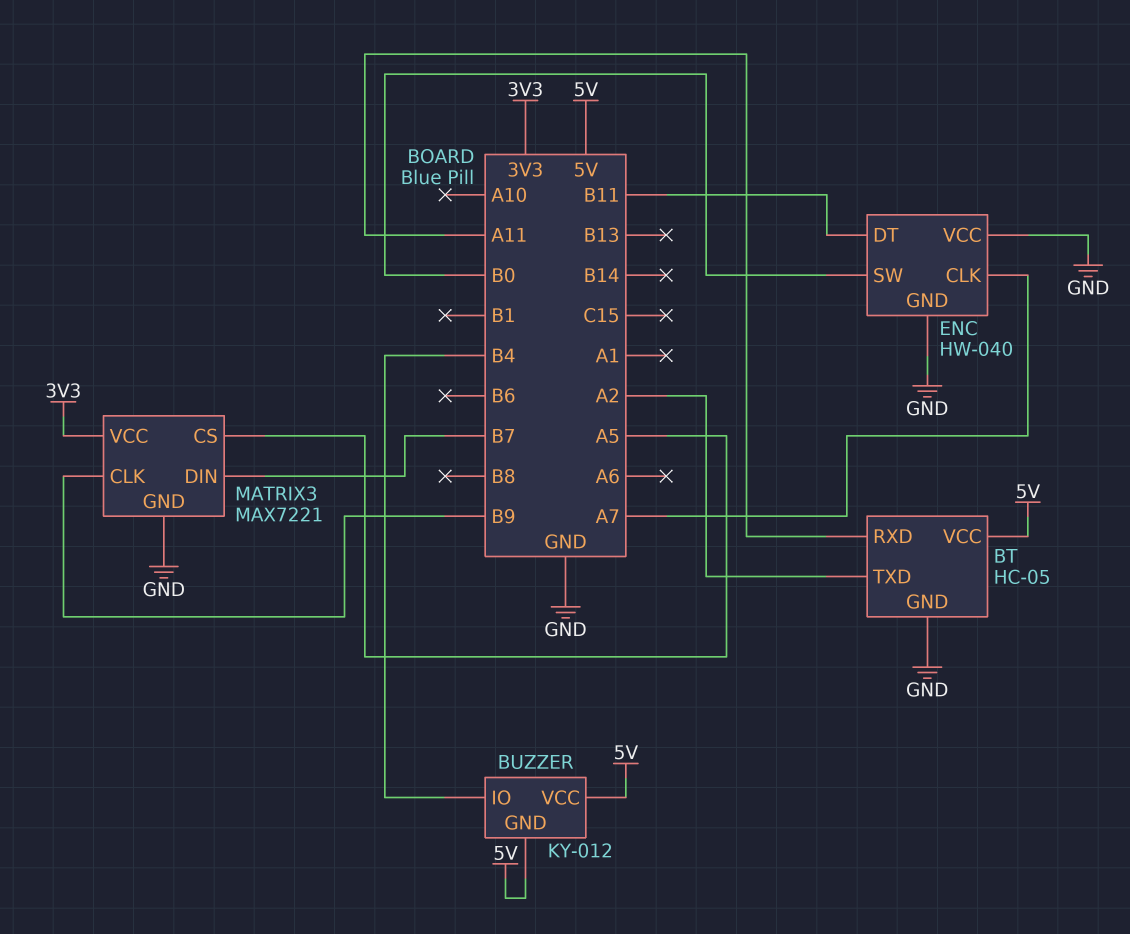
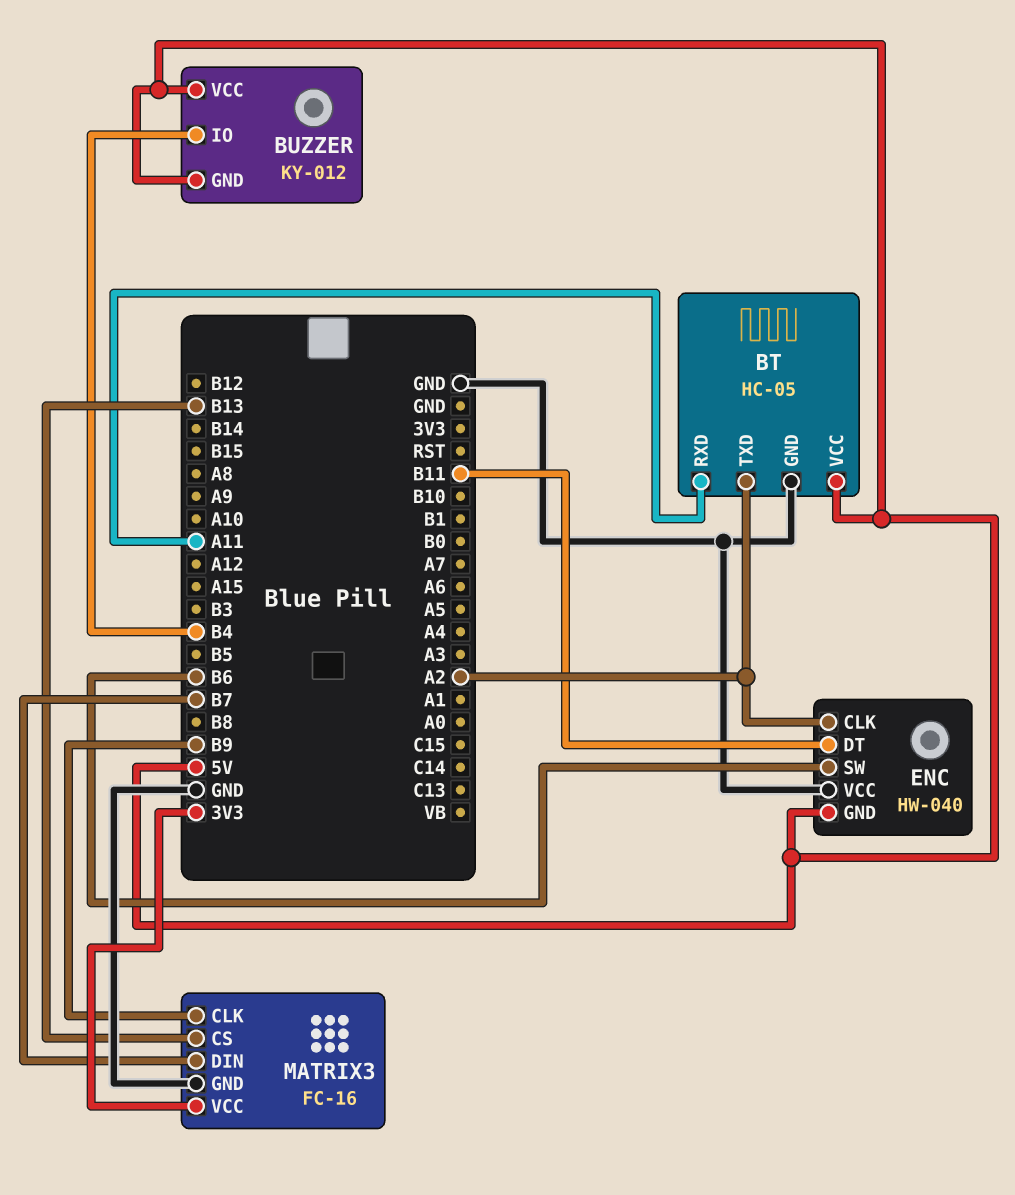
ENC pin CLK: A7 -> A2
ENC pin GND: GND -> 5V
ENC pin SW: B0 -> B6
MATRIX3: MAX7221 -> FC-16
MATRIX3 pin CS: A5 -> B13

